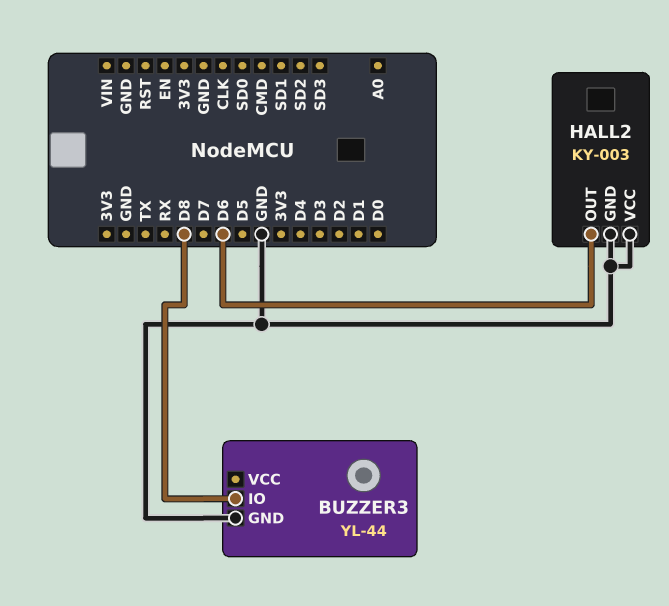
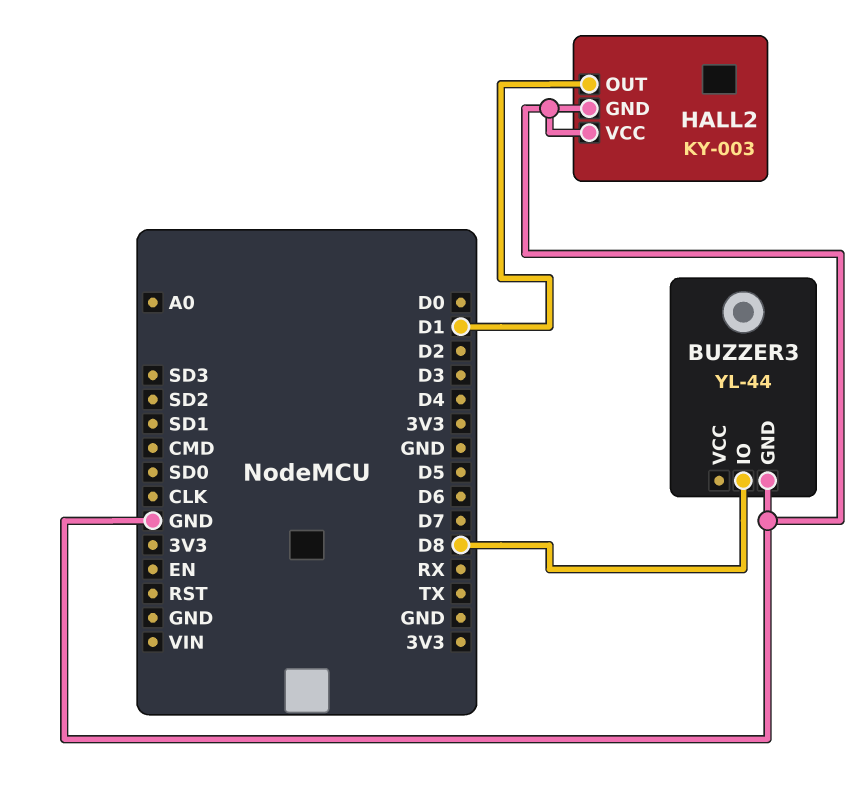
HALL2 pin OUT: D6 -> D1

